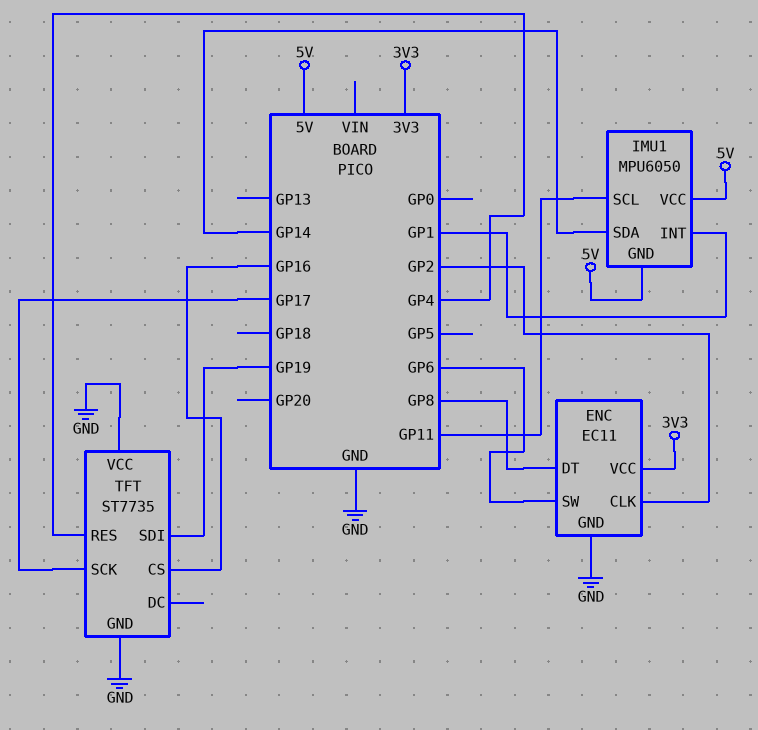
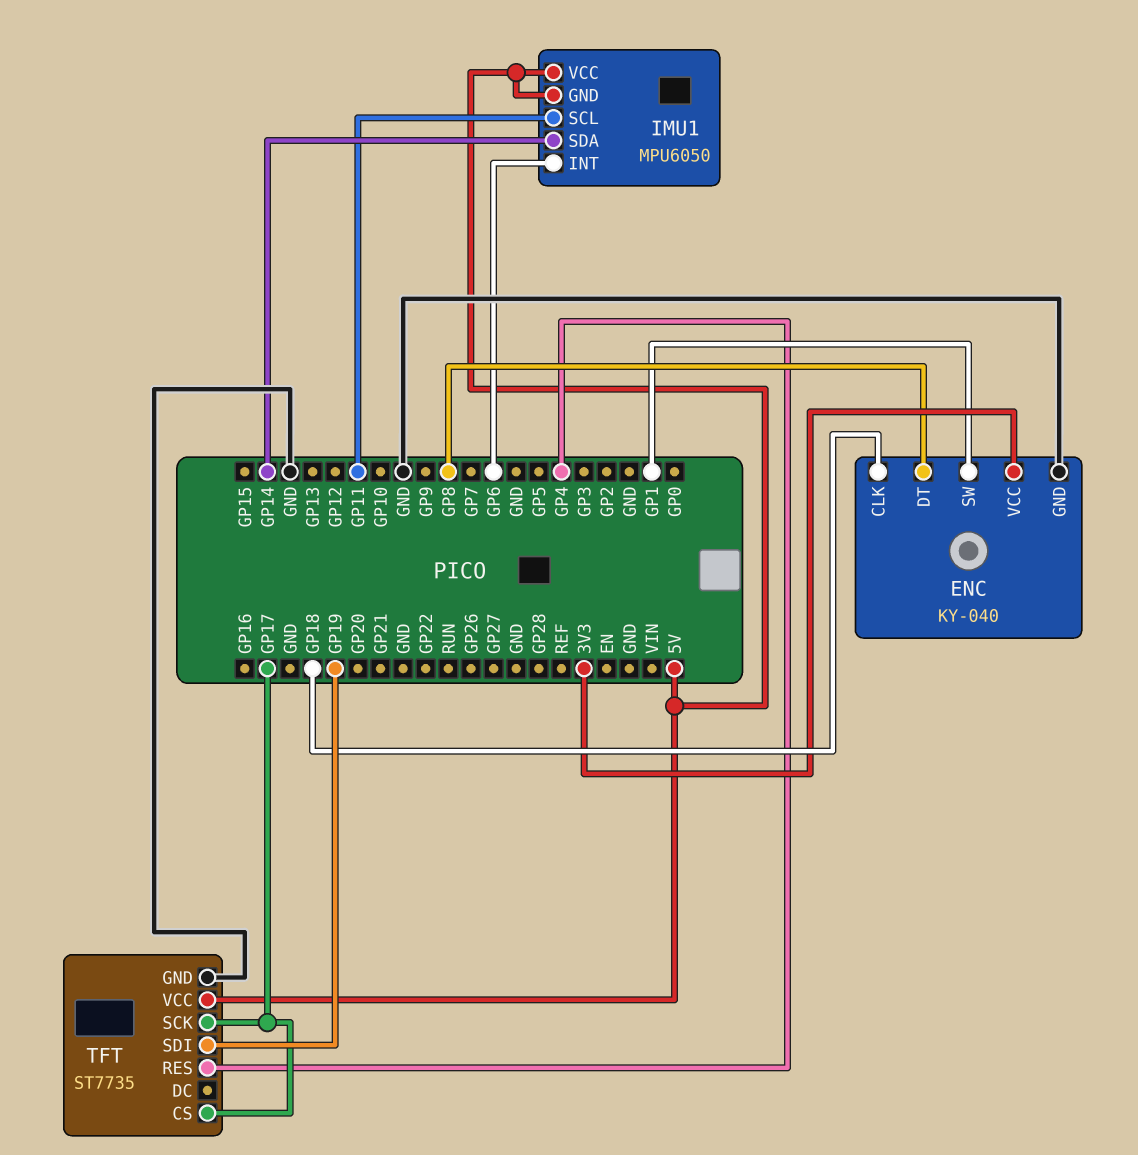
ENC: EC11 -> KY-040
ENC pin CLK: GP2 -> GP18
ENC pin SW: GP6 -> GP1
IMU1 pin INT: GP1 -> GP6
TFT pin CS: GP16 -> GP17
TFT pin VCC: GND -> 5V

